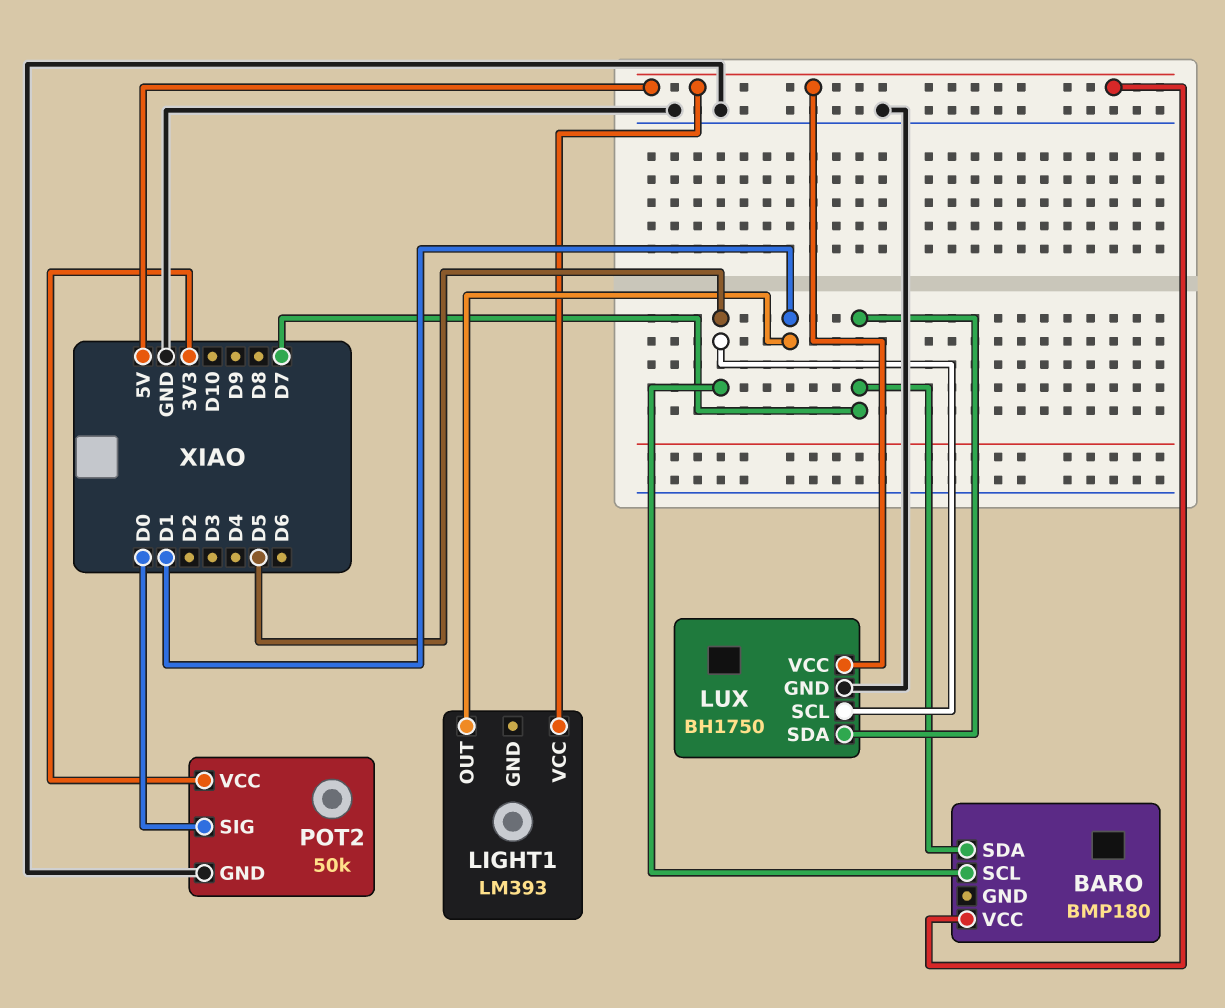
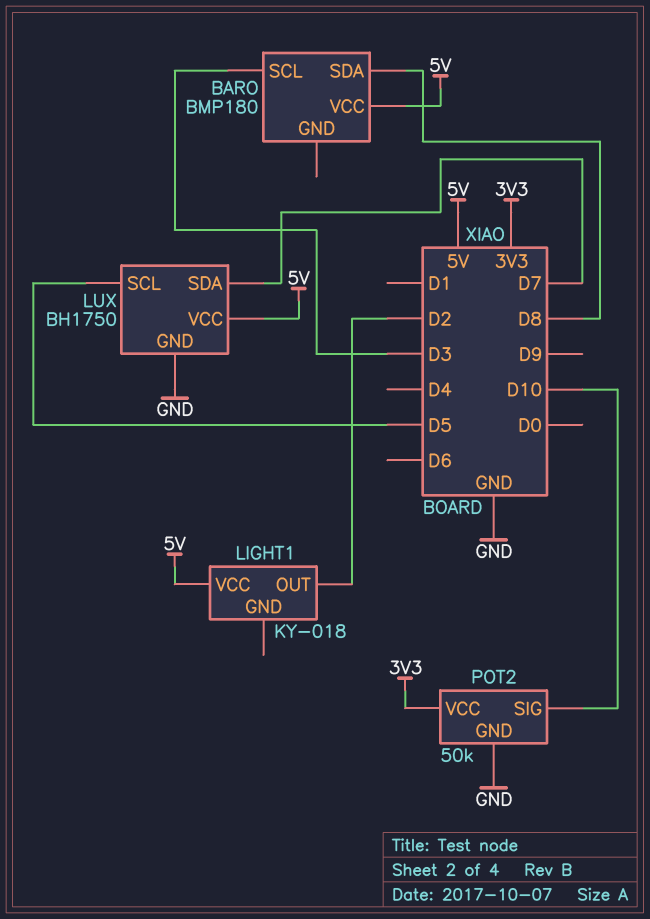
BARO pin SCL: D5 -> D3
BARO pin SDA: D7 -> D8
LIGHT1: LM393 -> KY-018
LIGHT1 pin OUT: D1 -> D2
POT2 pin SIG: D0 -> D10

